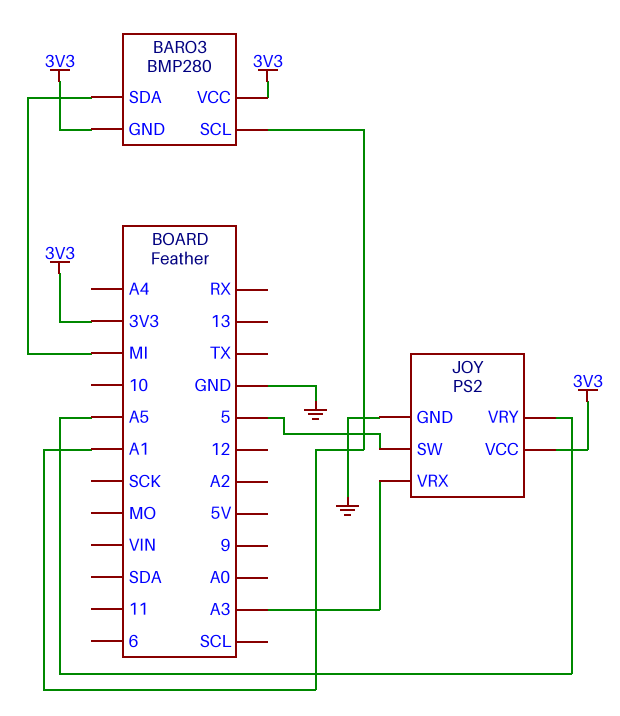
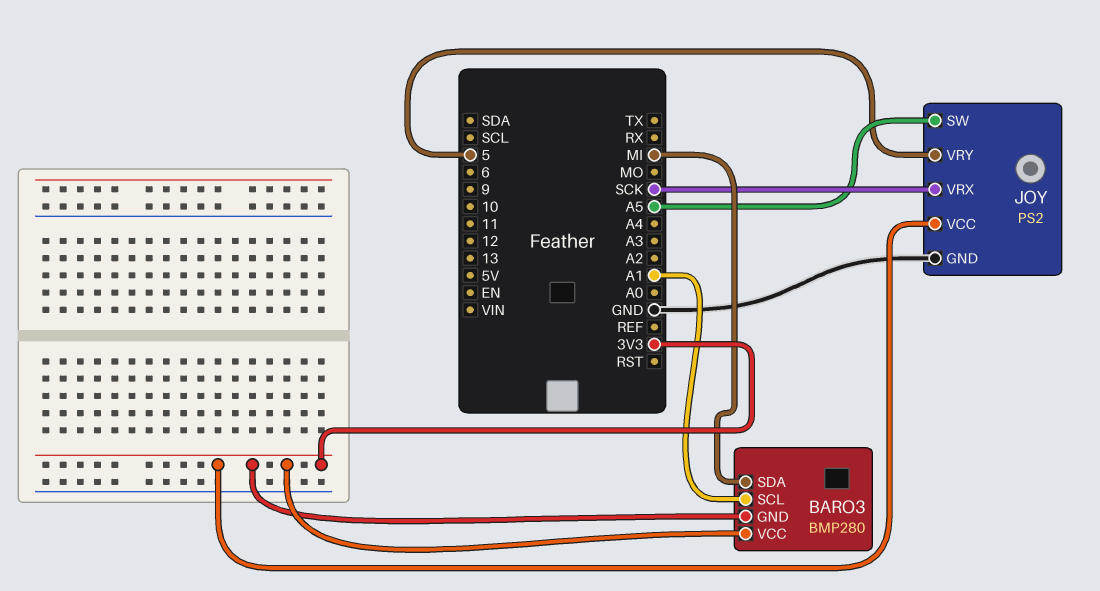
JOY pin SW: 5 -> A5
JOY pin VRX: A3 -> SCK
JOY pin VRY: A5 -> 5

